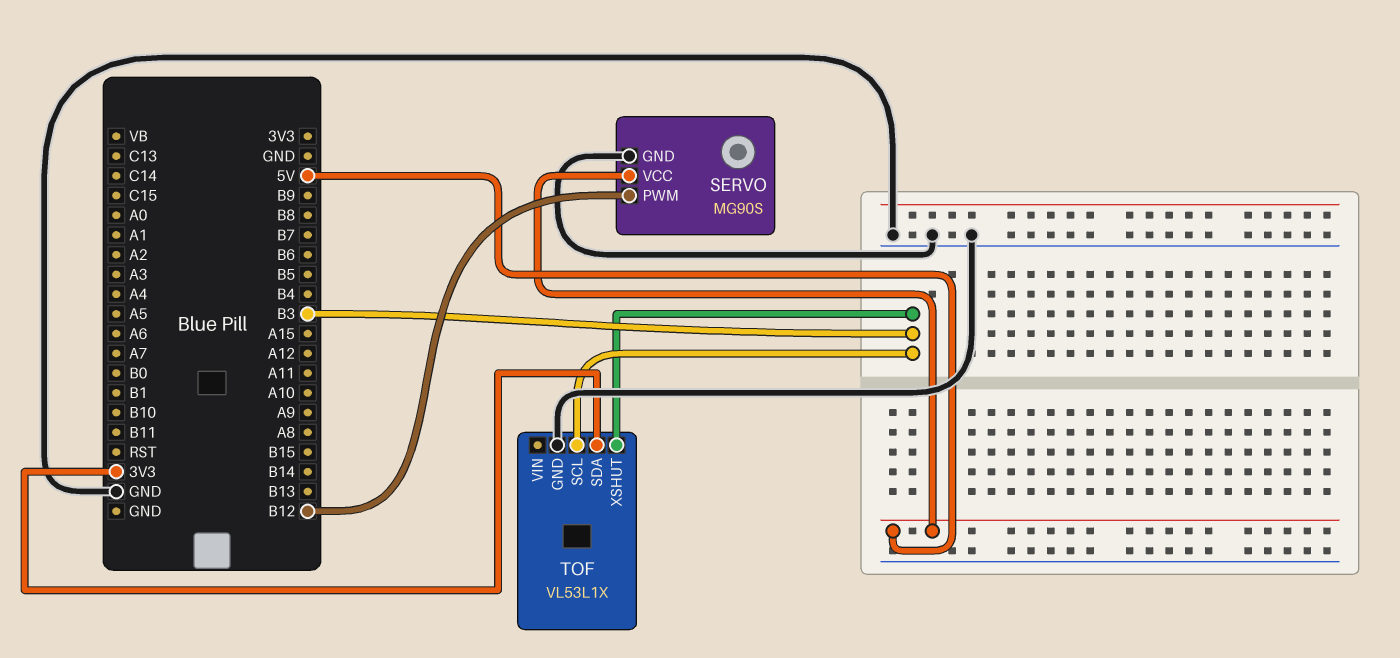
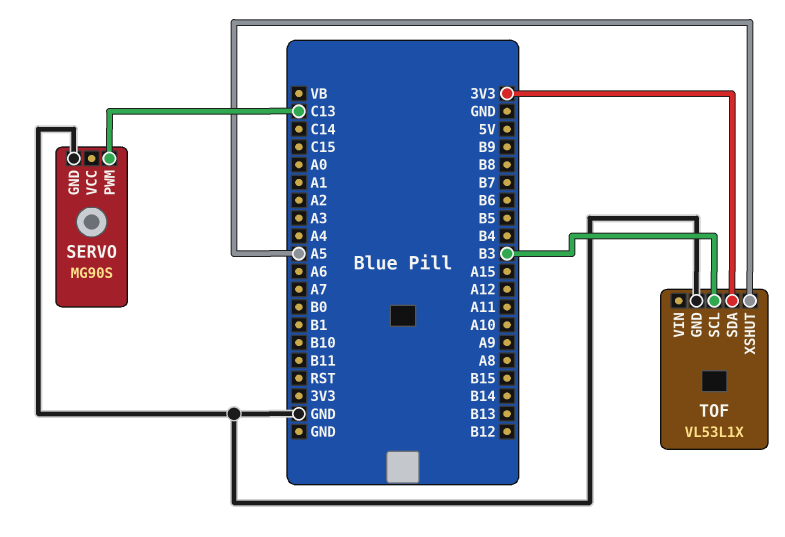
SERVO pin PWM: B12 -> C13
SERVO pin VCC: 5V -> none
TOF pin XSHUT: B3 -> A5

